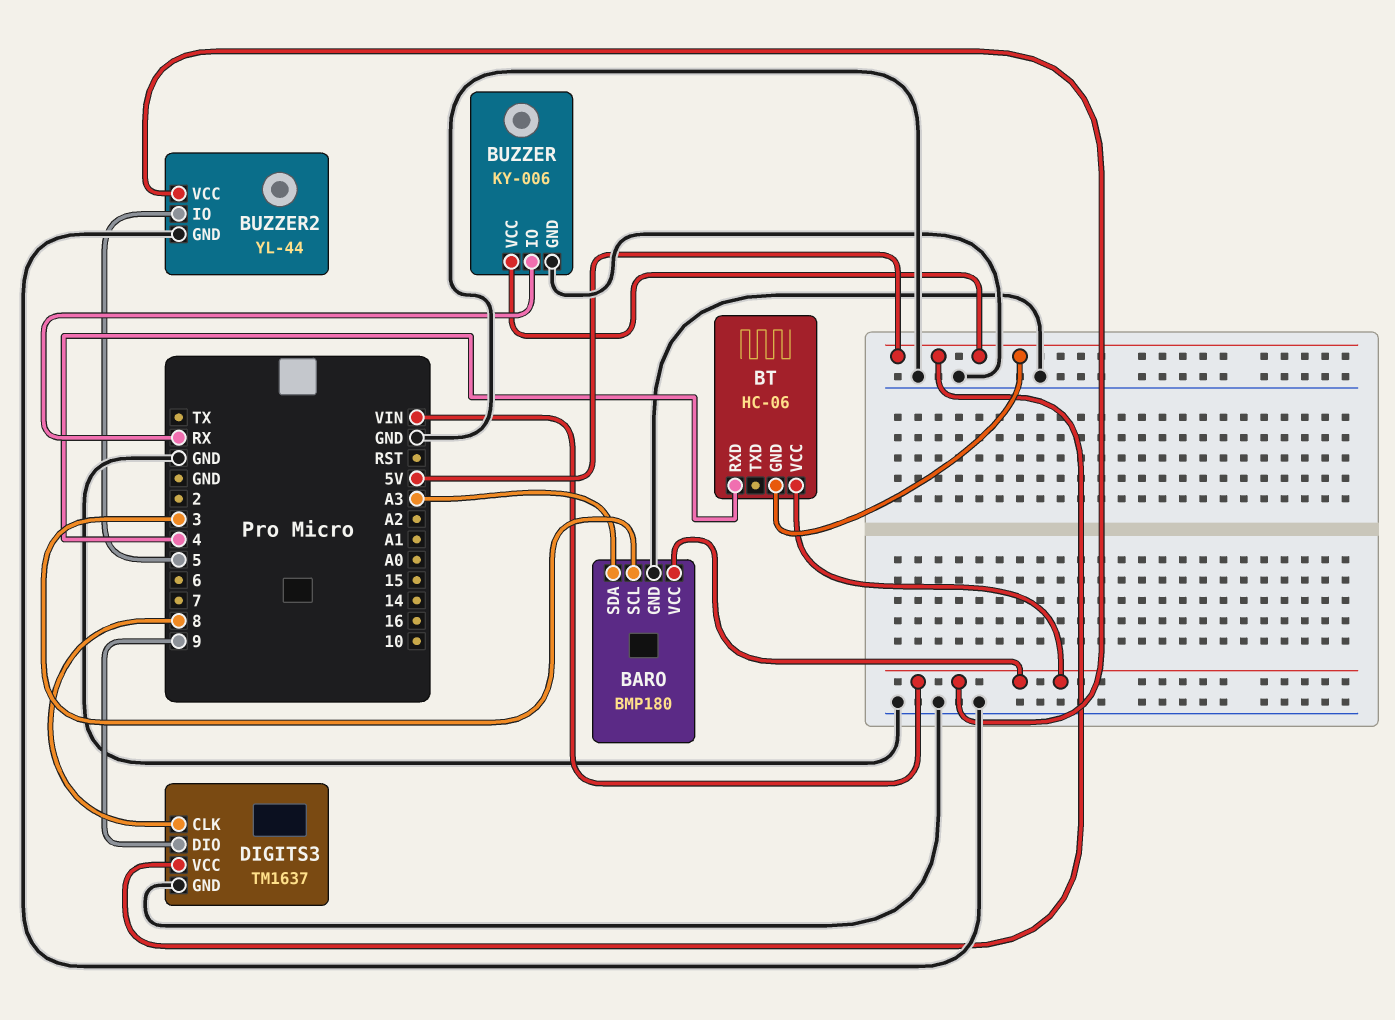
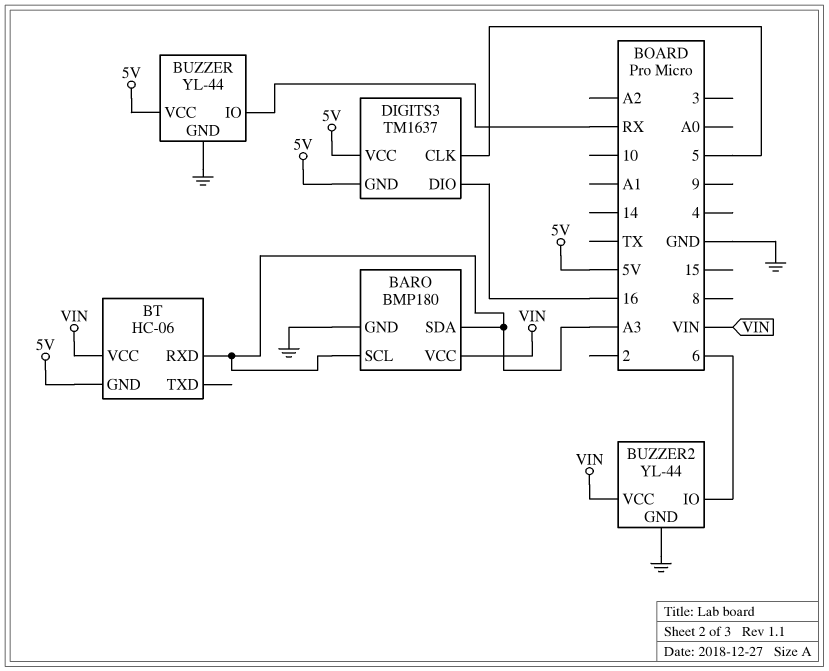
BARO pin SCL: 3 -> A3
BT pin RXD: 4 -> A3
BUZZER: KY-006 -> YL-44
BUZZER2 pin IO: 5 -> 6
DIGITS3 pin CLK: 8 -> 5
DIGITS3 pin DIO: 9 -> 16
DIGITS3 pin GND: GND -> 5V

